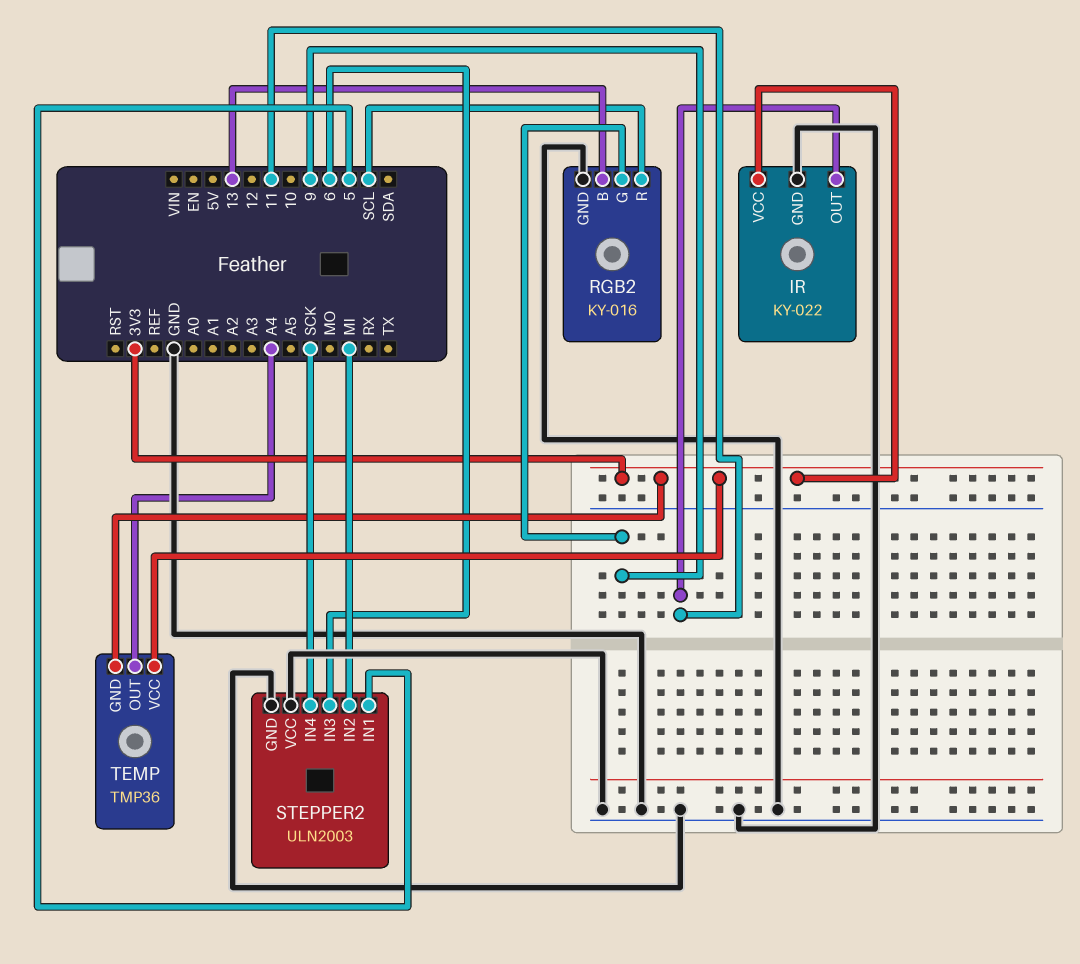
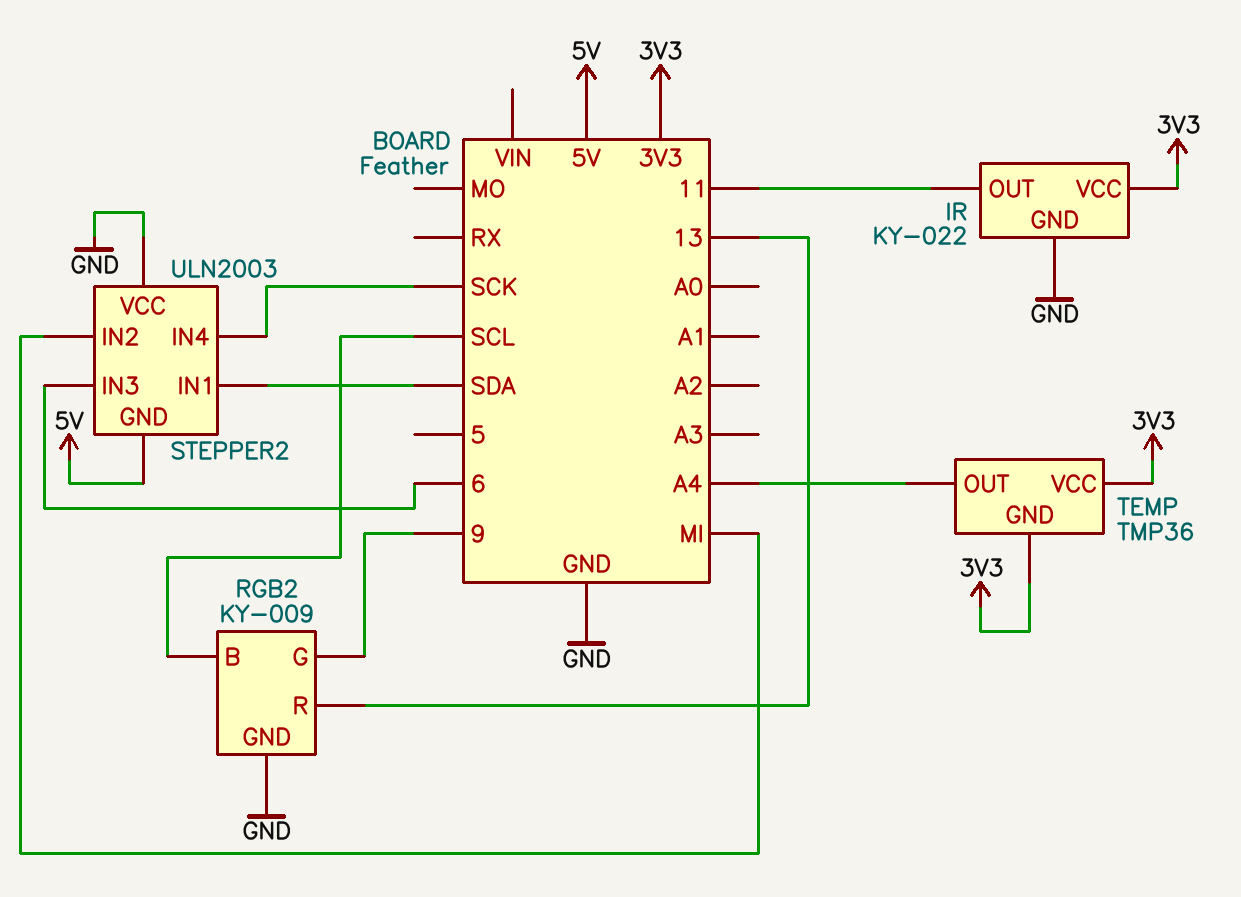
RGB2: KY-016 -> KY-009
RGB2 pin B: 13 -> SCL
RGB2 pin R: SCL -> 13
STEPPER2 pin GND: GND -> 5V
STEPPER2 pin IN1: 5 -> SDA

